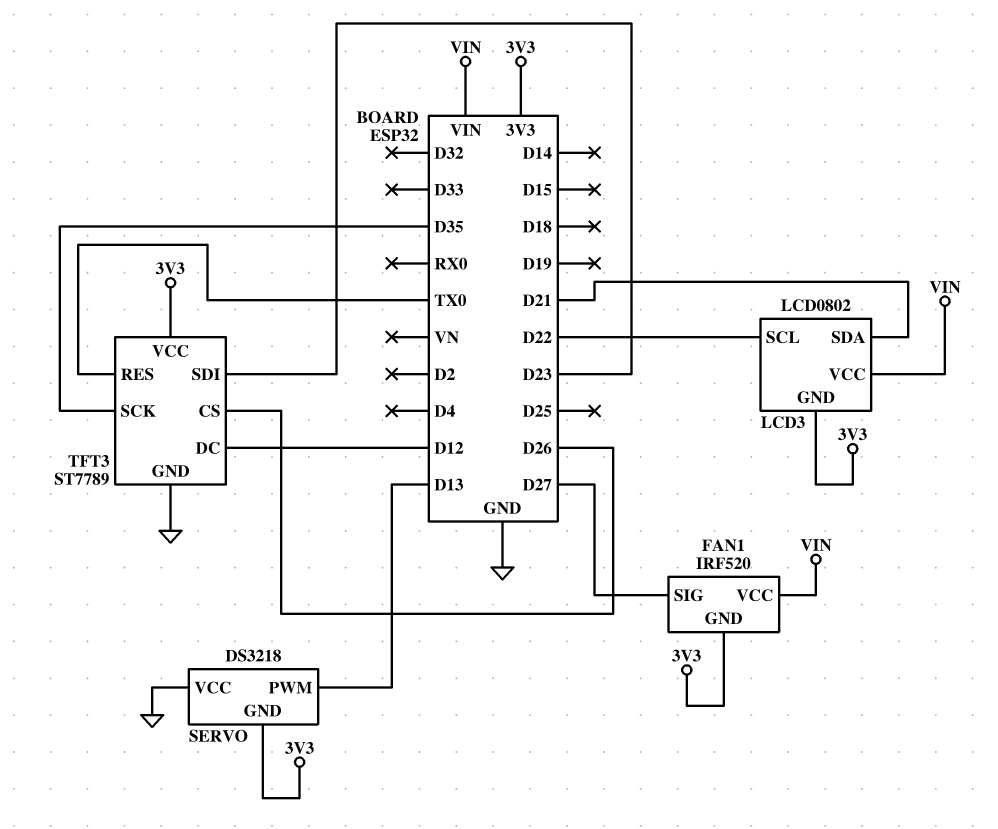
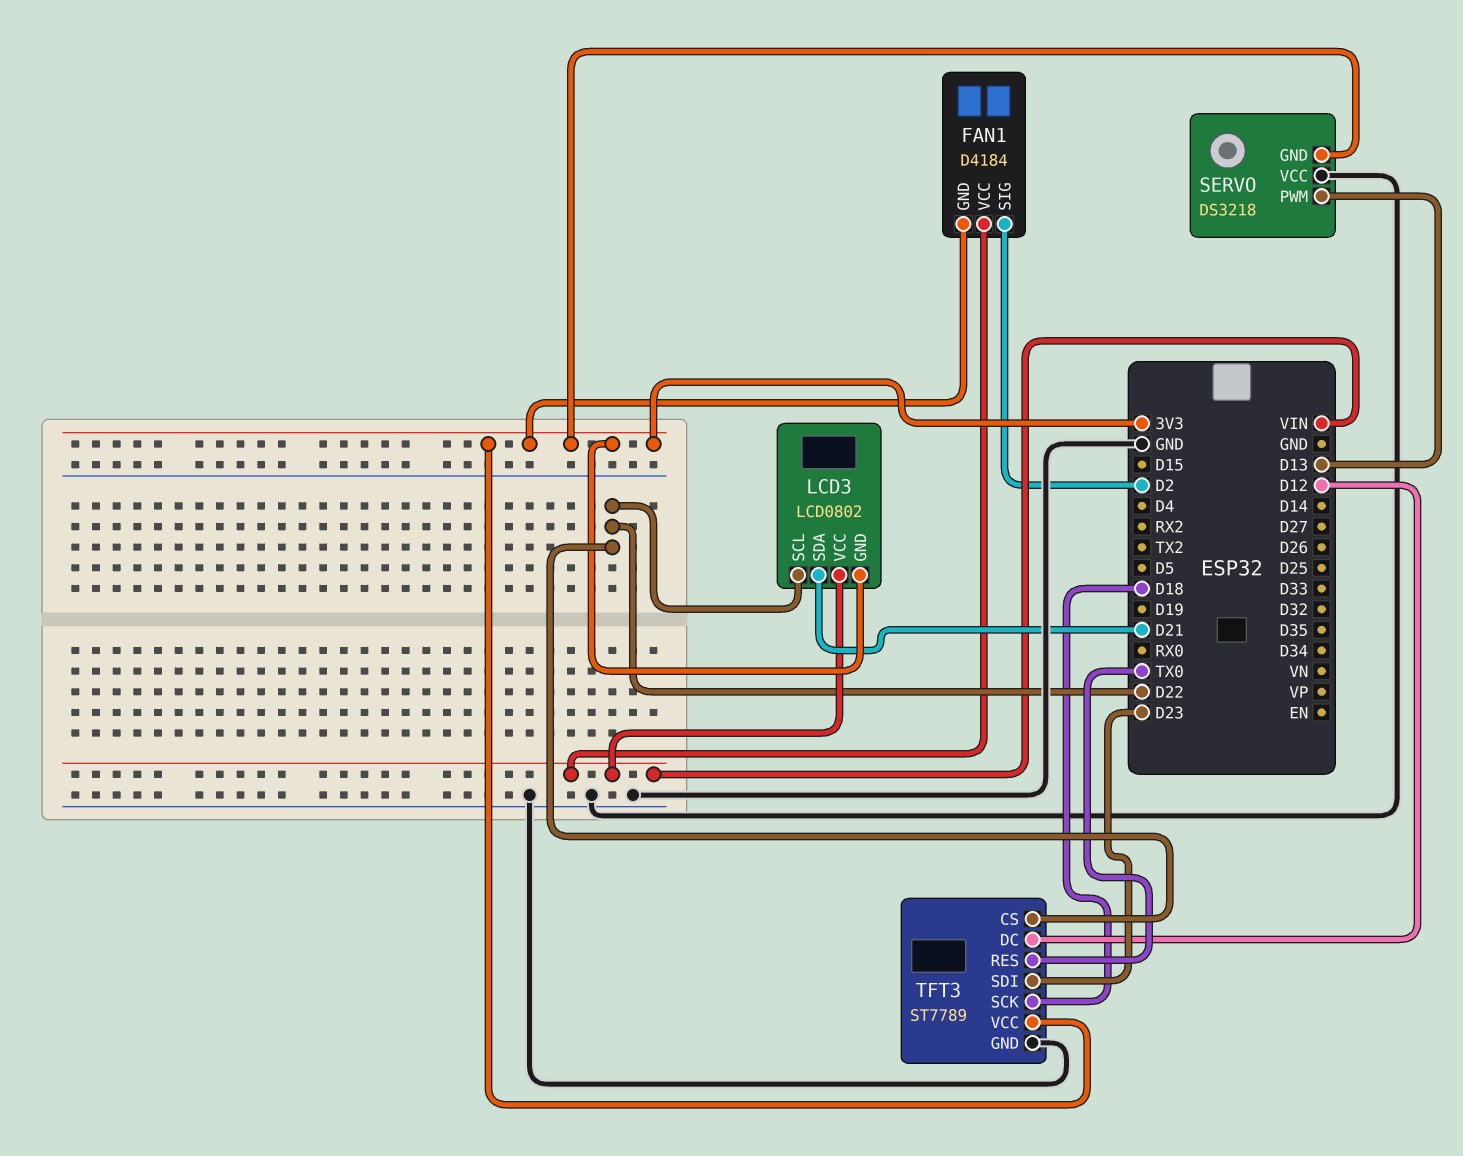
FAN1: IRF520 -> D4184
FAN1 pin SIG: D27 -> D2
TFT3 pin CS: D26 -> D22
TFT3 pin SCK: D35 -> D18

